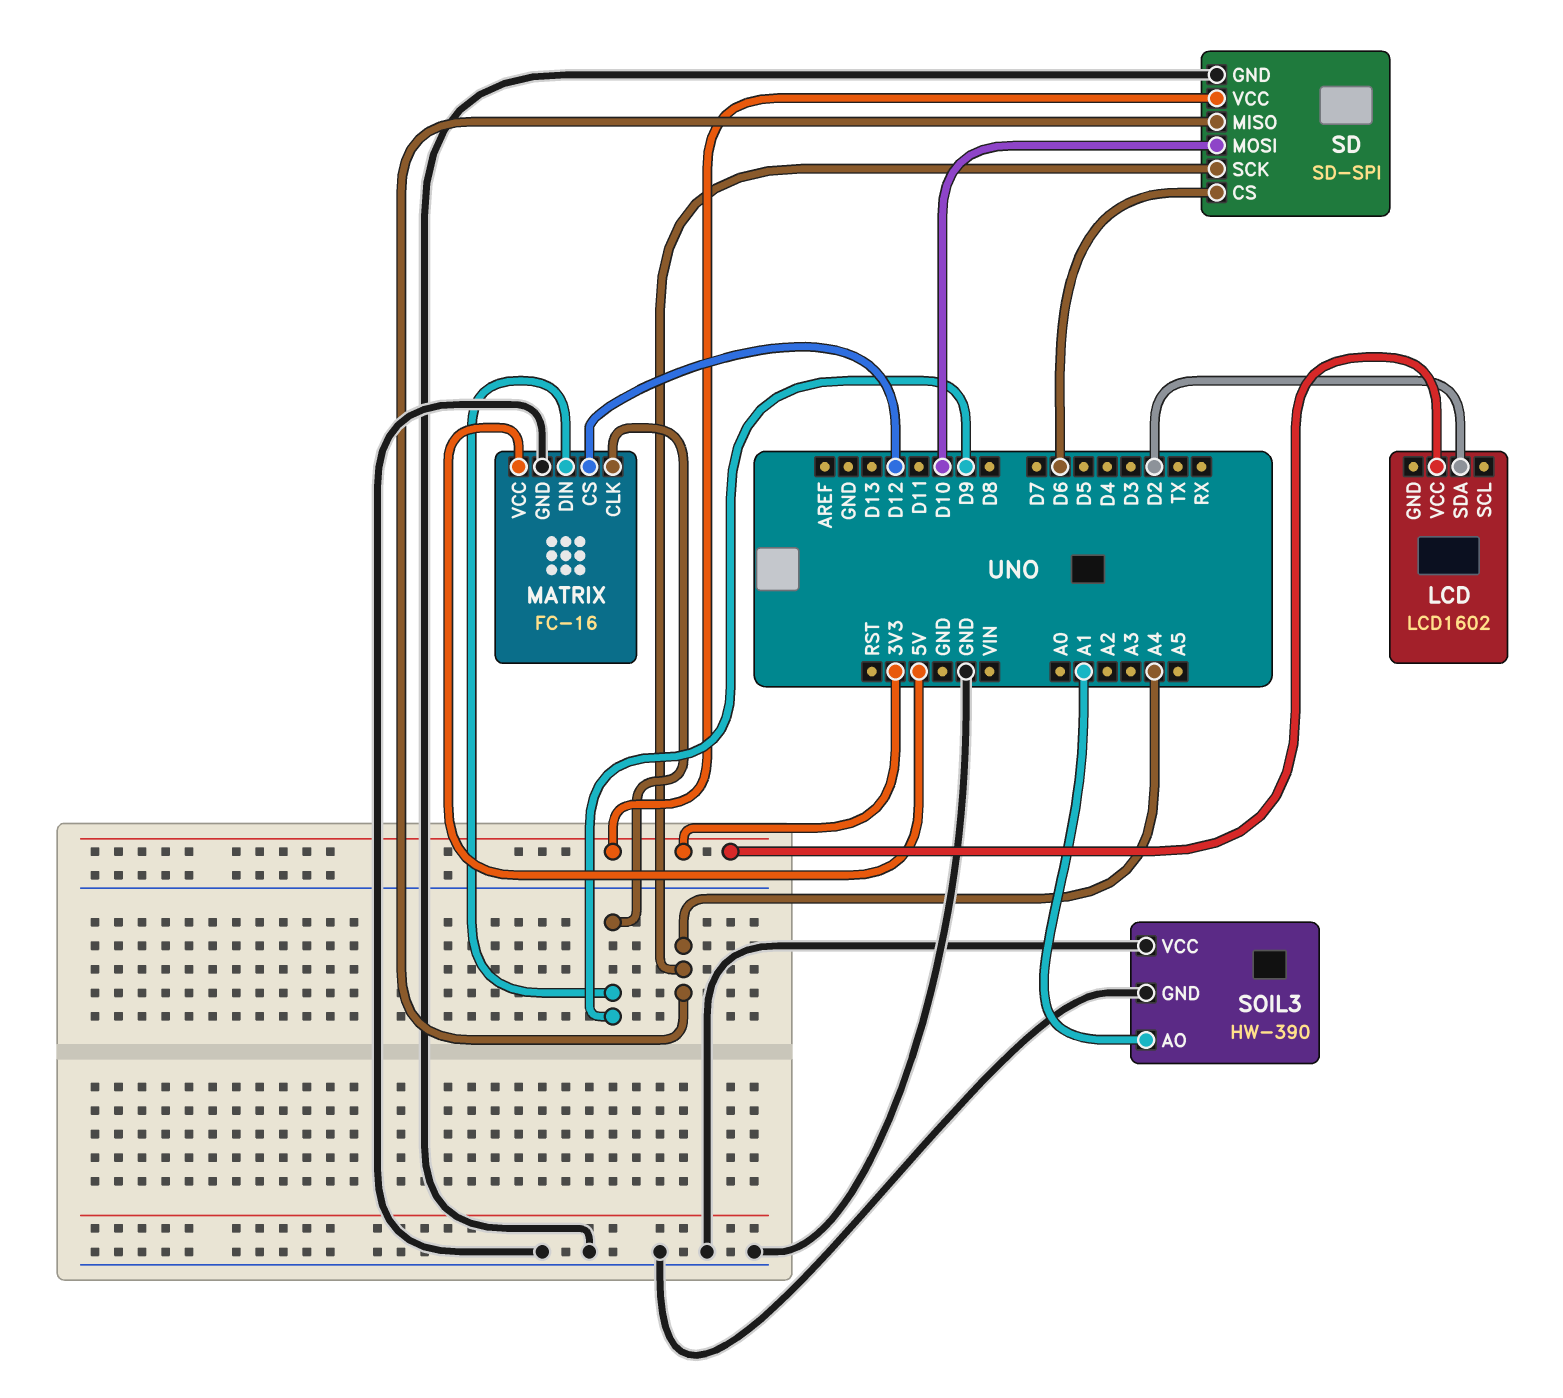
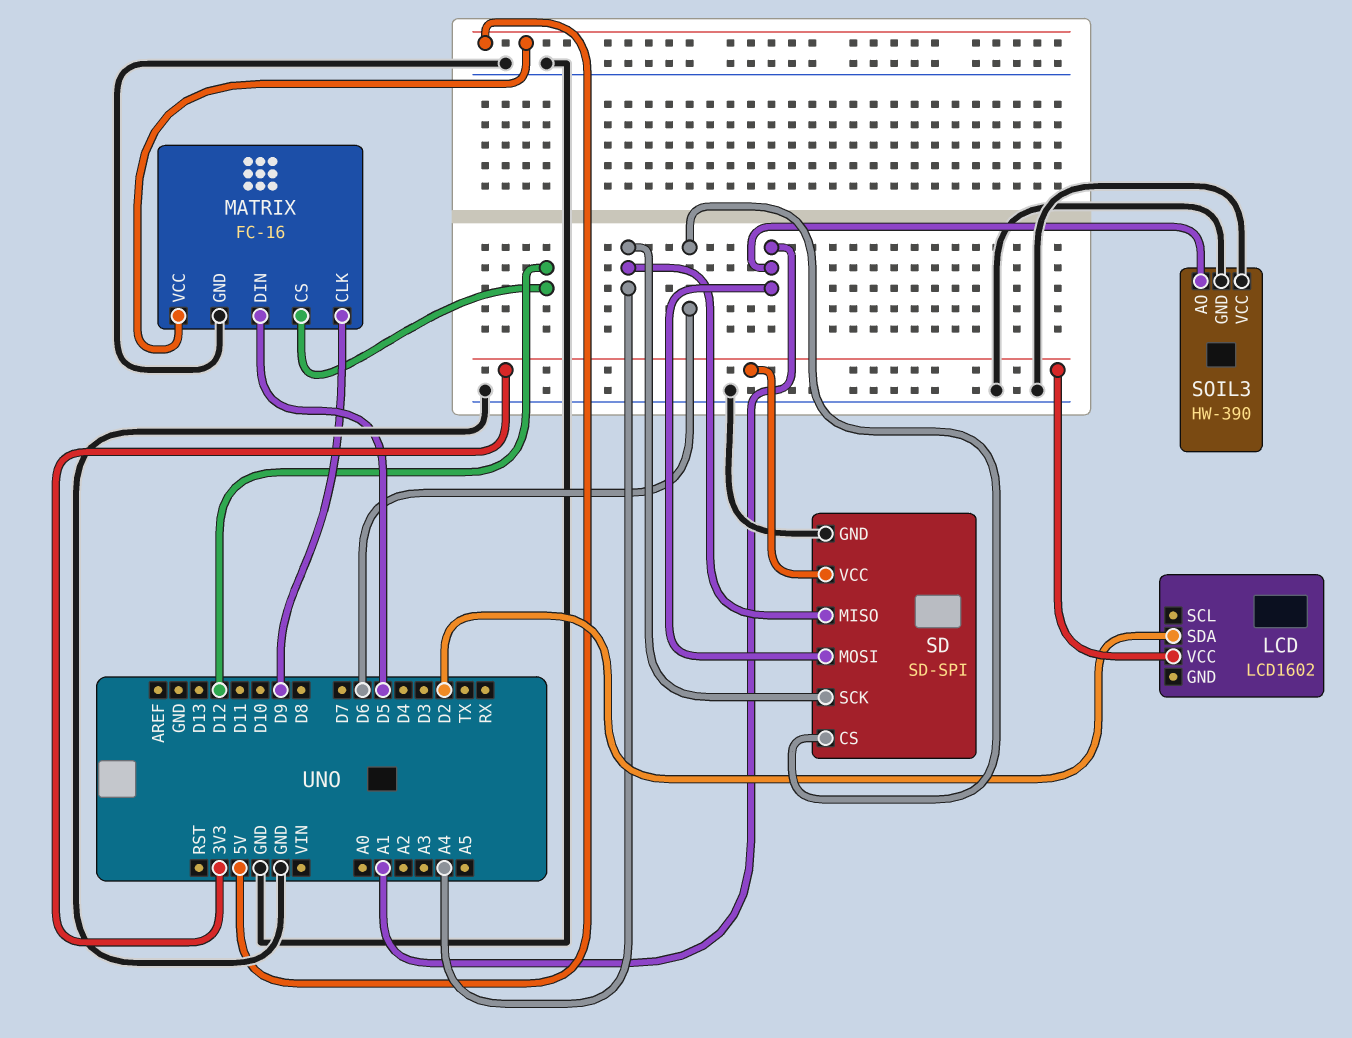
MATRIX pin DIN: D9 -> D5
SD pin MOSI: D10 -> A1

